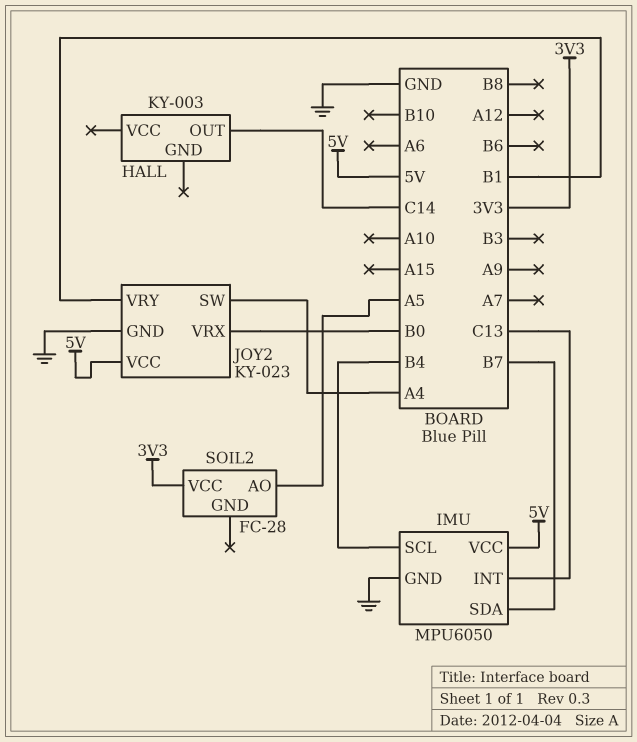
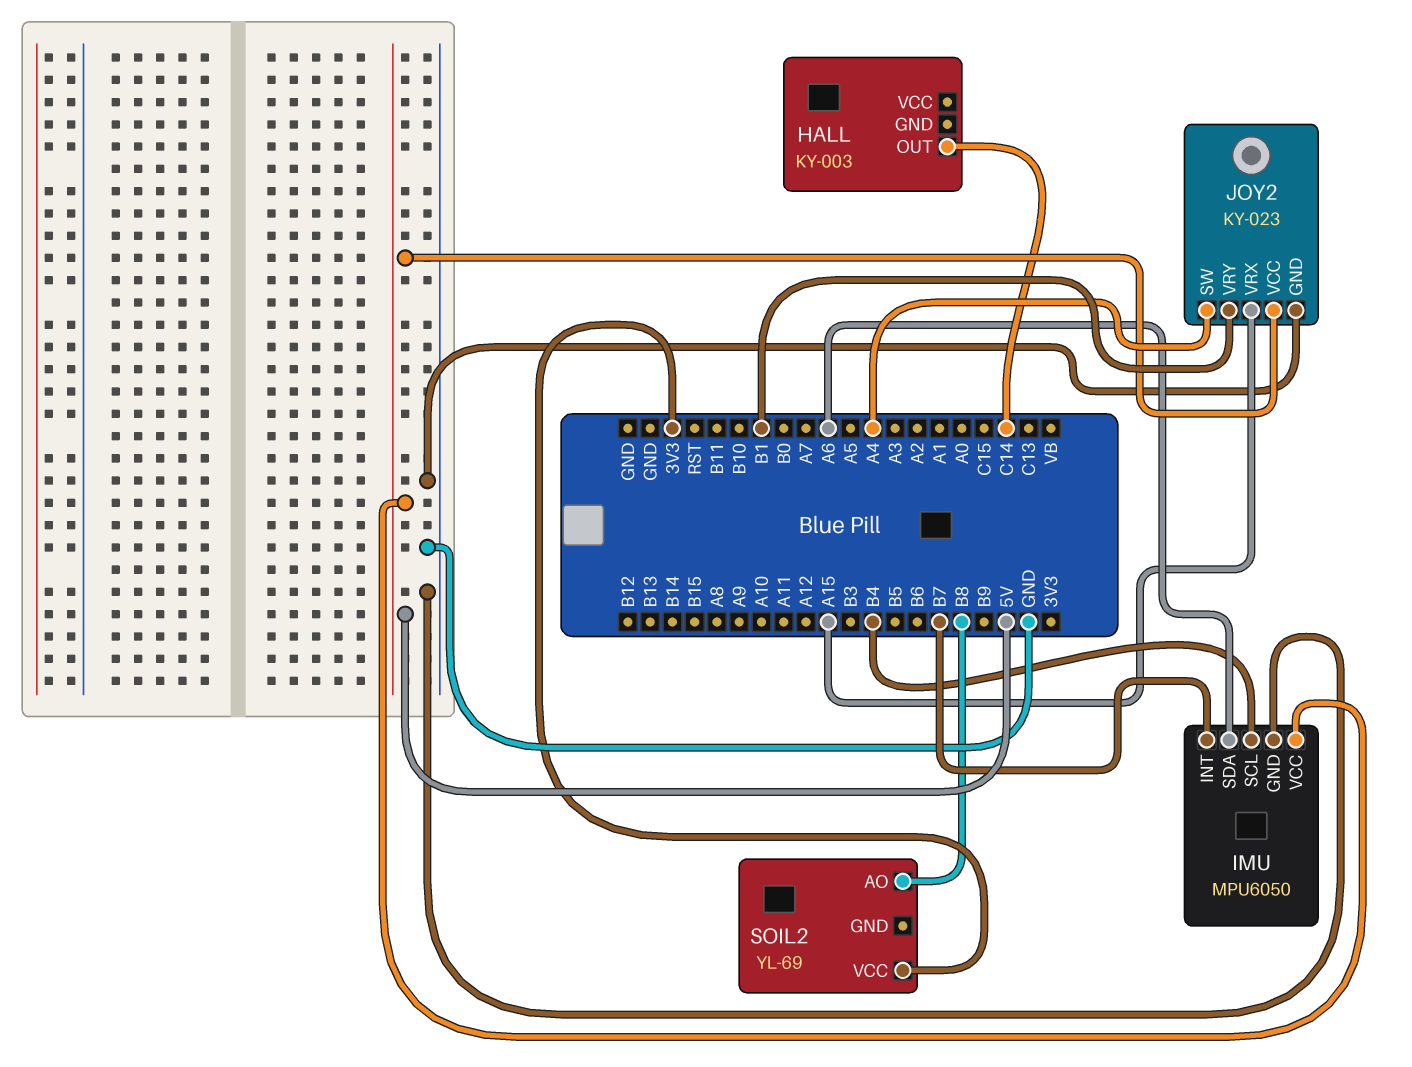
IMU pin INT: C13 -> B7
IMU pin SDA: B7 -> A6
JOY2 pin VRX: B0 -> A15
SOIL2: FC-28 -> YL-69
SOIL2 pin AO: A5 -> B8

